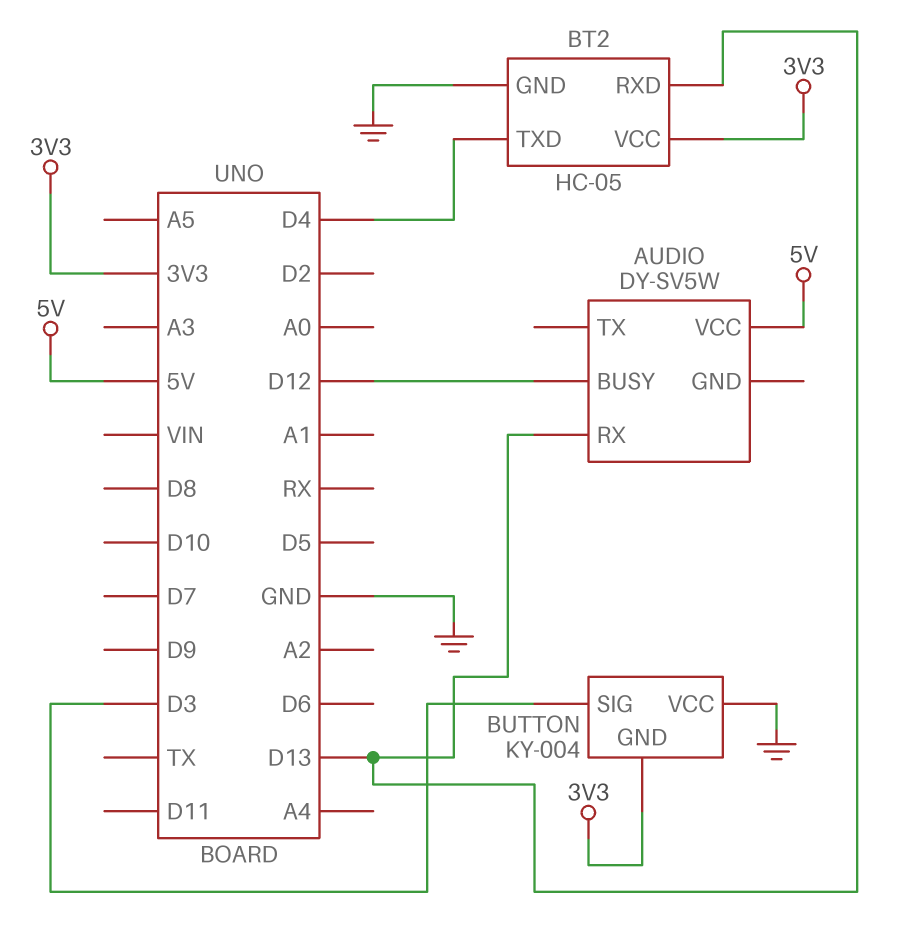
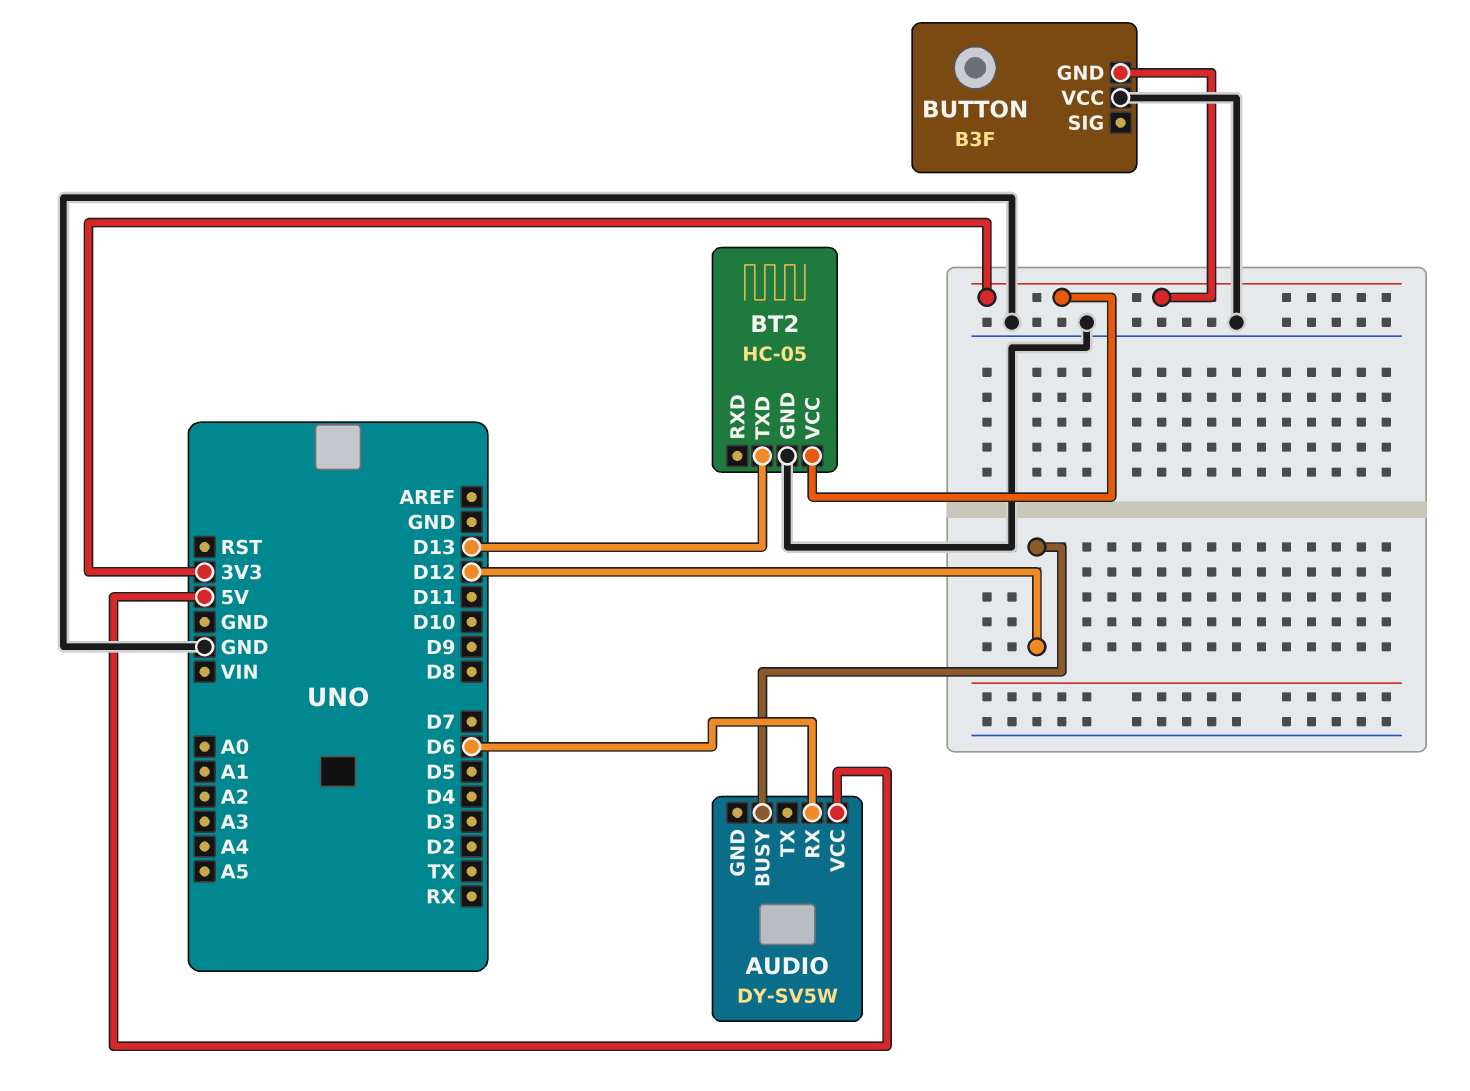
AUDIO pin RX: D13 -> D6
BT2 pin RXD: D13 -> none
BT2 pin TXD: D4 -> D13
BUTTON: KY-004 -> B3F
BUTTON pin SIG: D3 -> none

